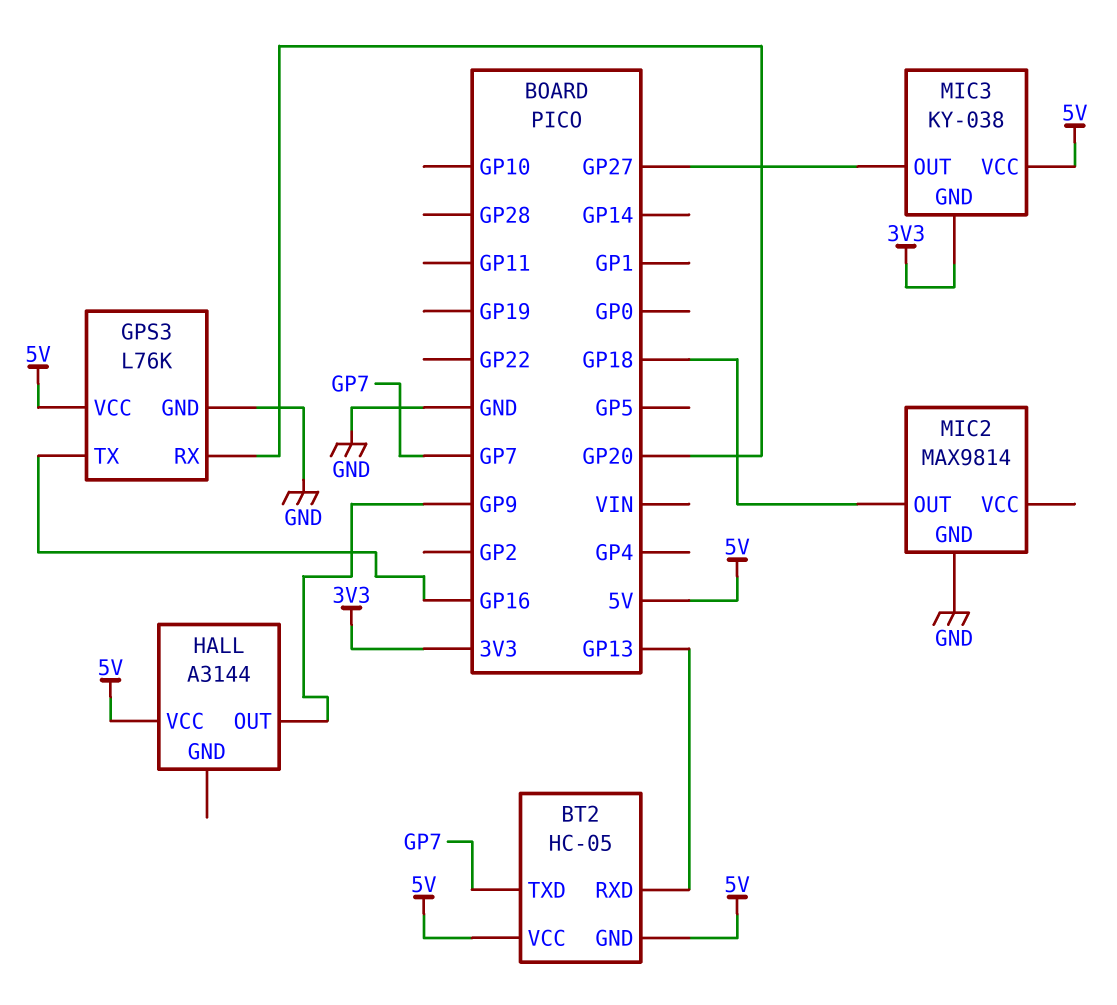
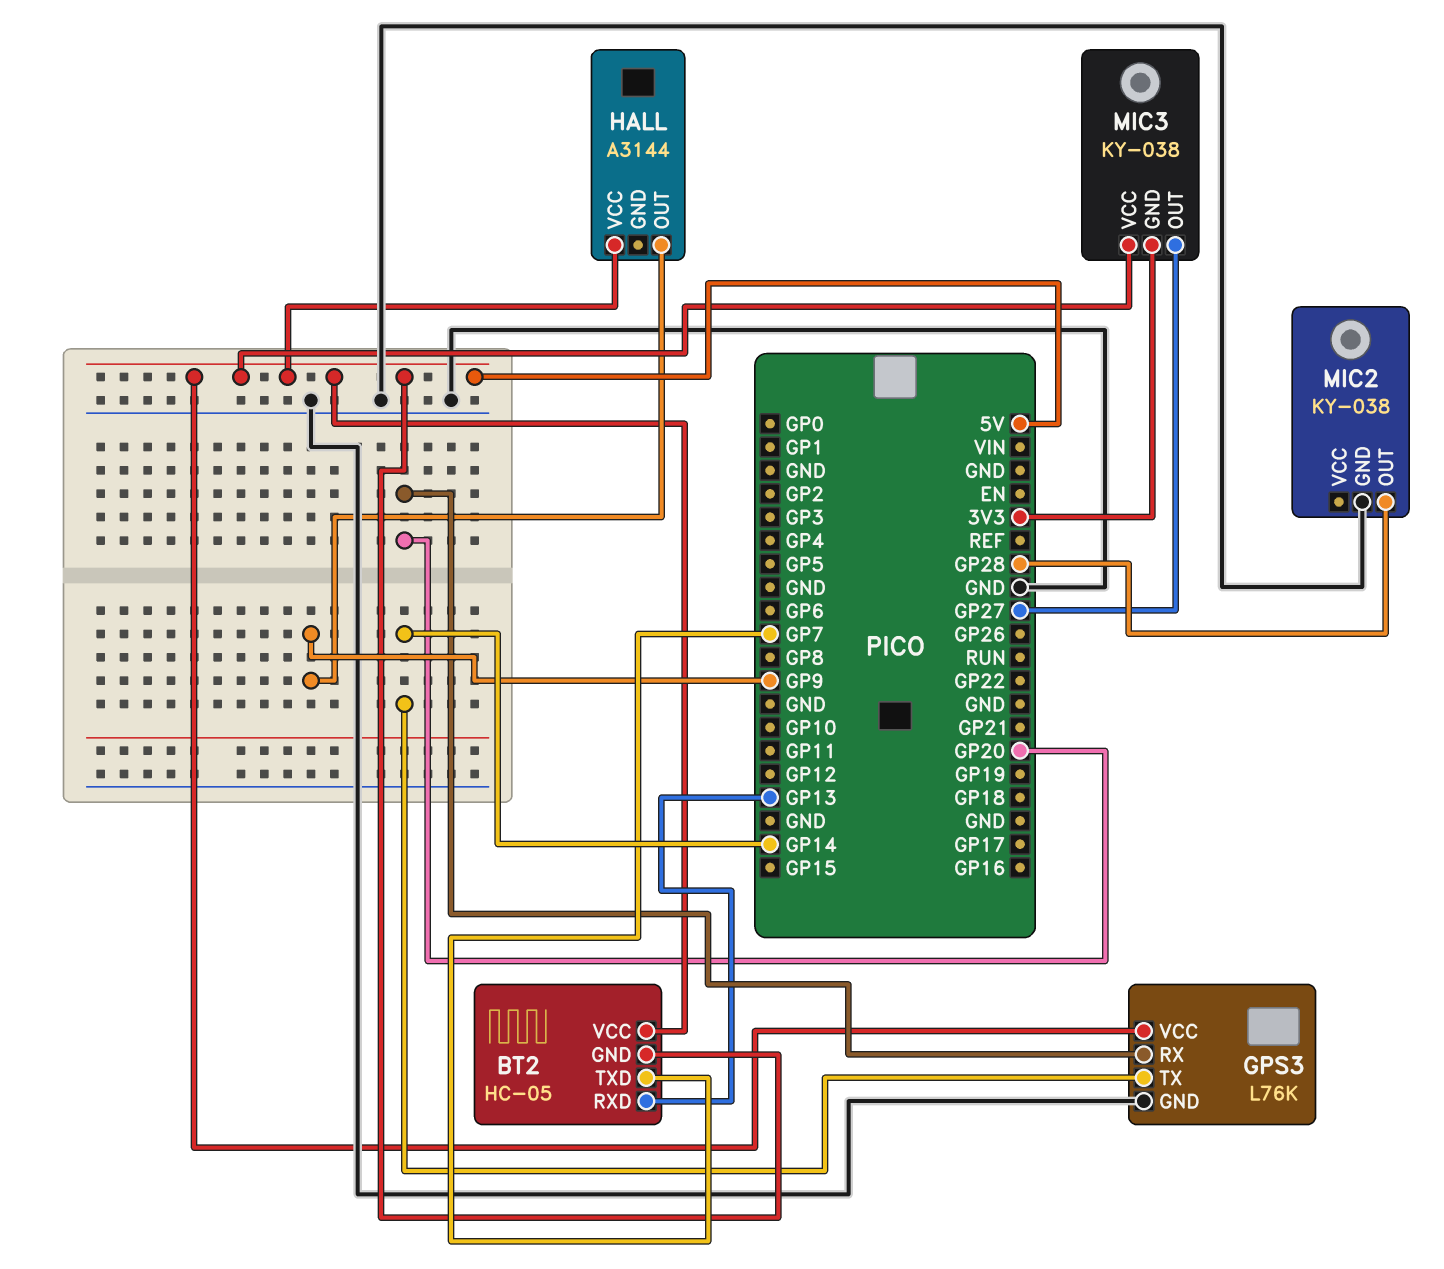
GPS3 pin TX: GP16 -> GP14
MIC2: MAX9814 -> KY-038
MIC2 pin OUT: GP18 -> GP28

